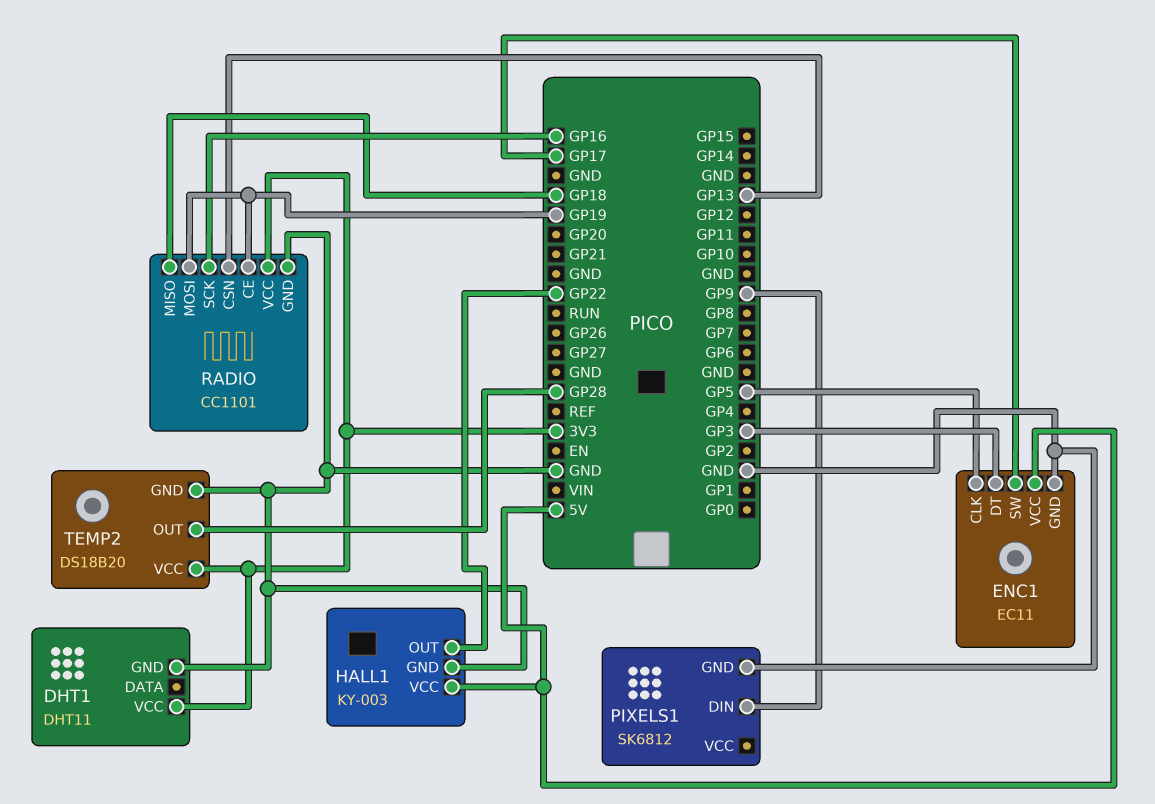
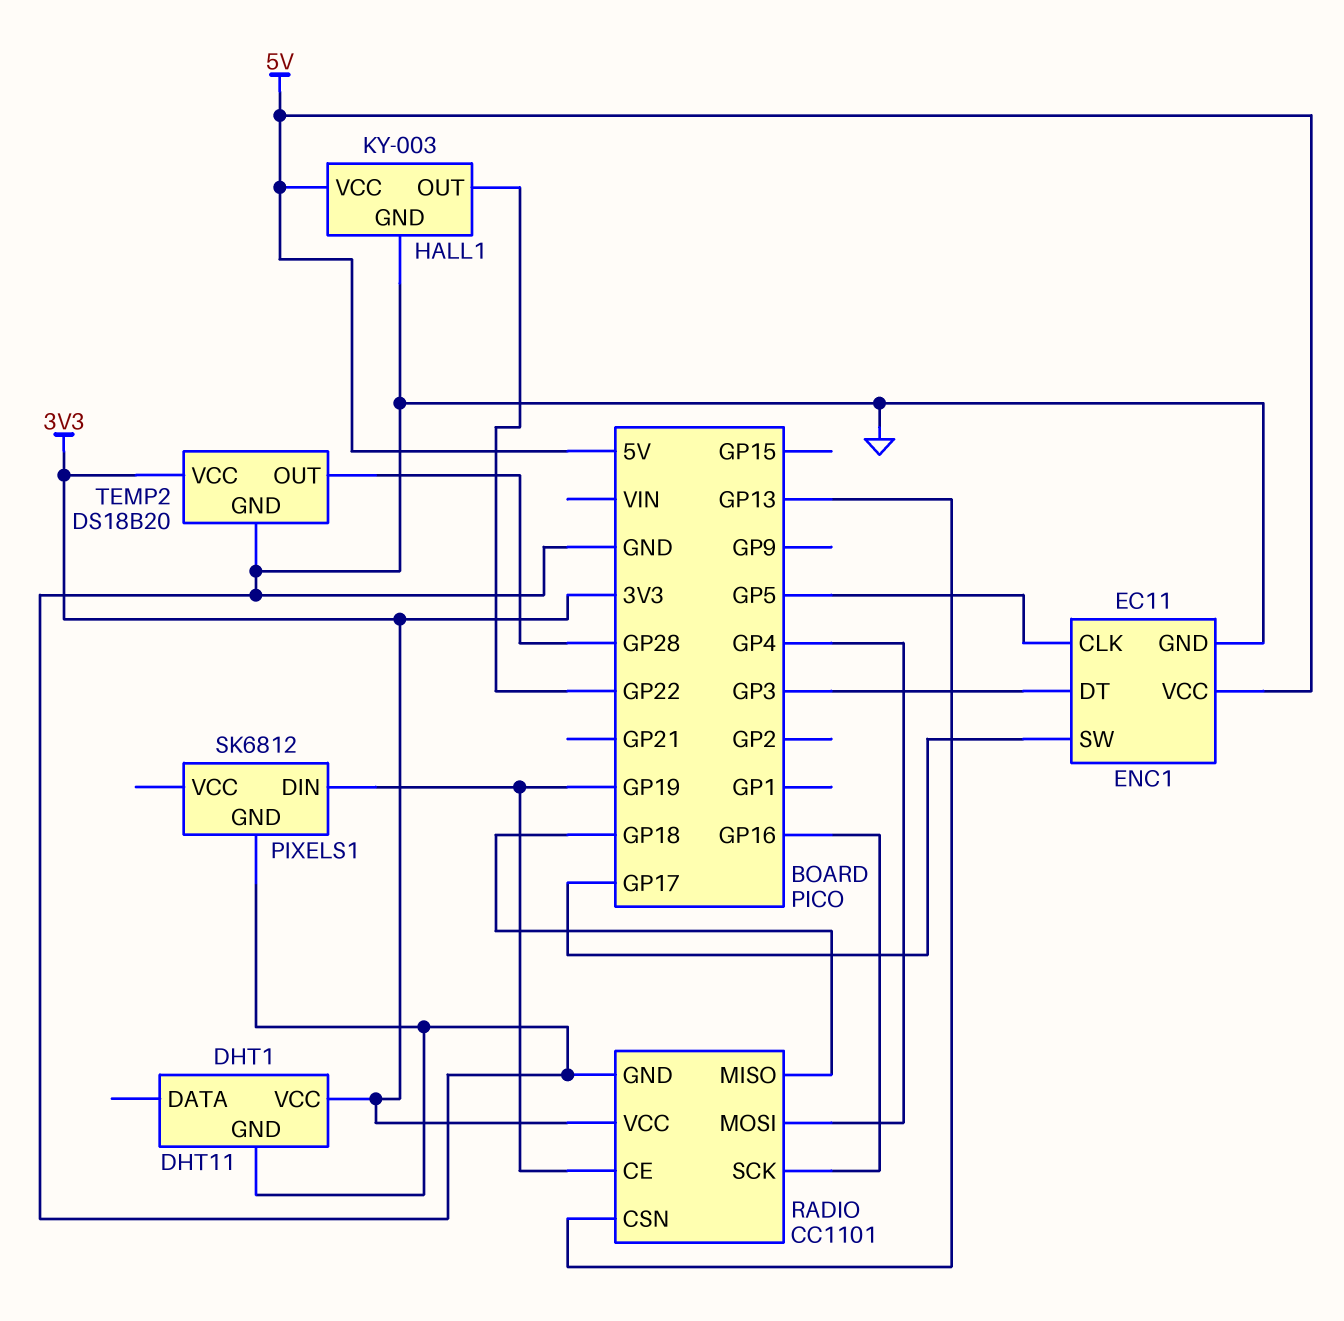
PIXELS1 pin DIN: GP9 -> GP19
RADIO pin MOSI: GP19 -> GP4

